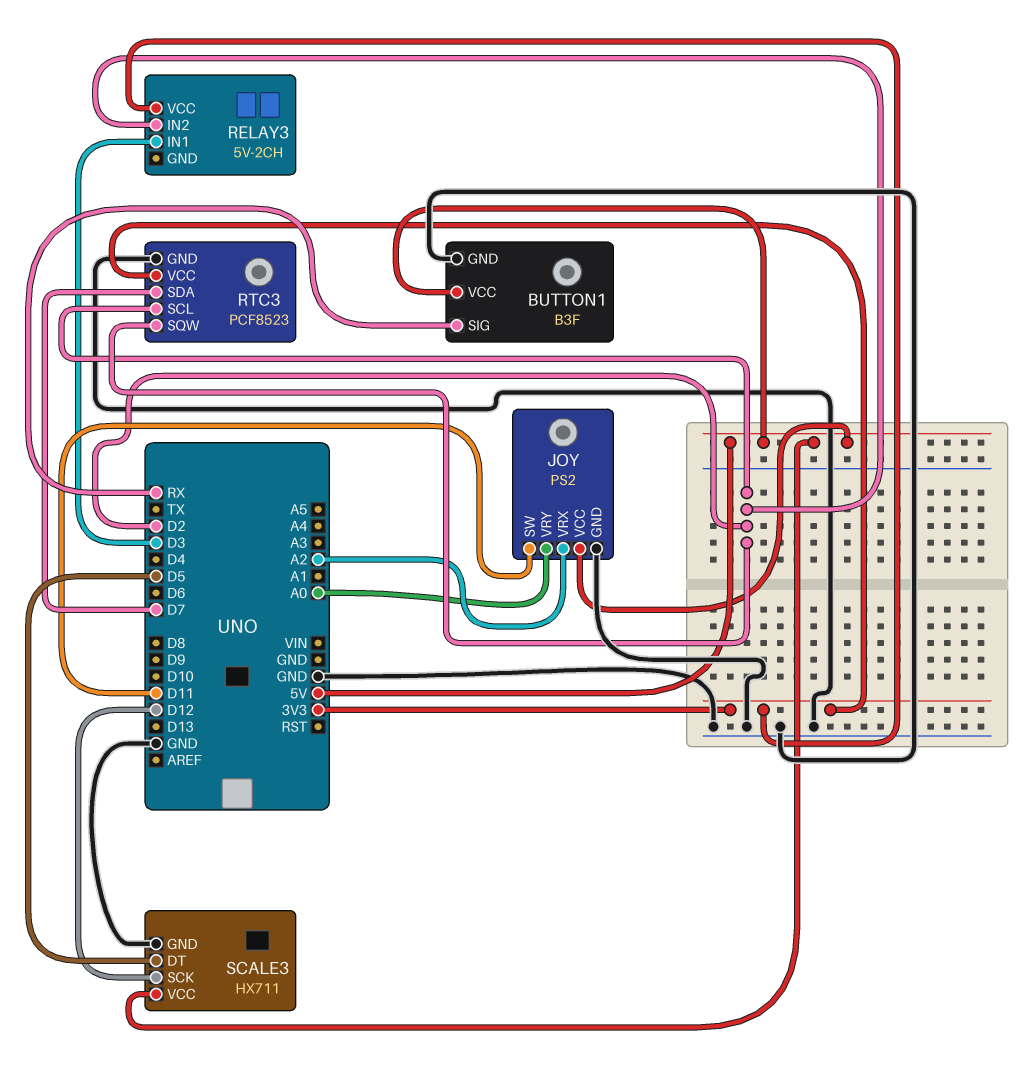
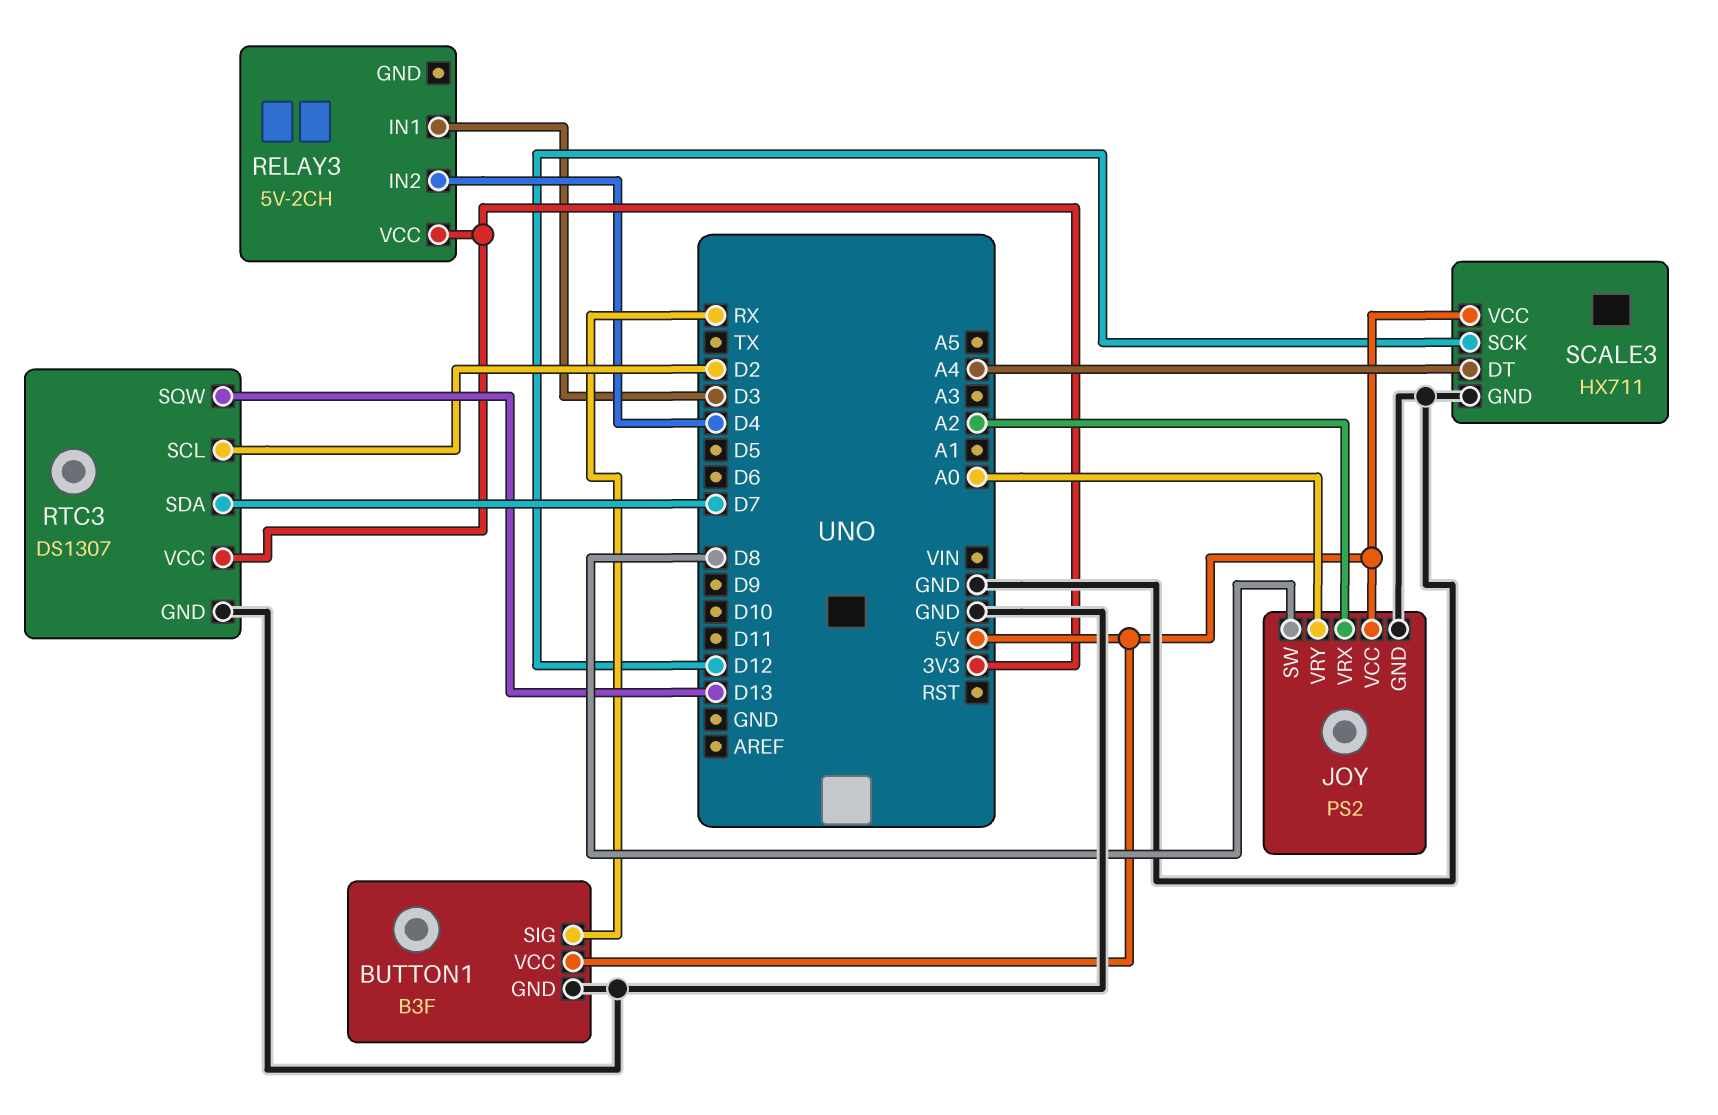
JOY pin SW: D11 -> D8
RELAY3 pin IN2: D2 -> D4
RTC3: PCF8523 -> DS1307
RTC3 pin SQW: D2 -> D13
SCALE3 pin DT: D5 -> A4

